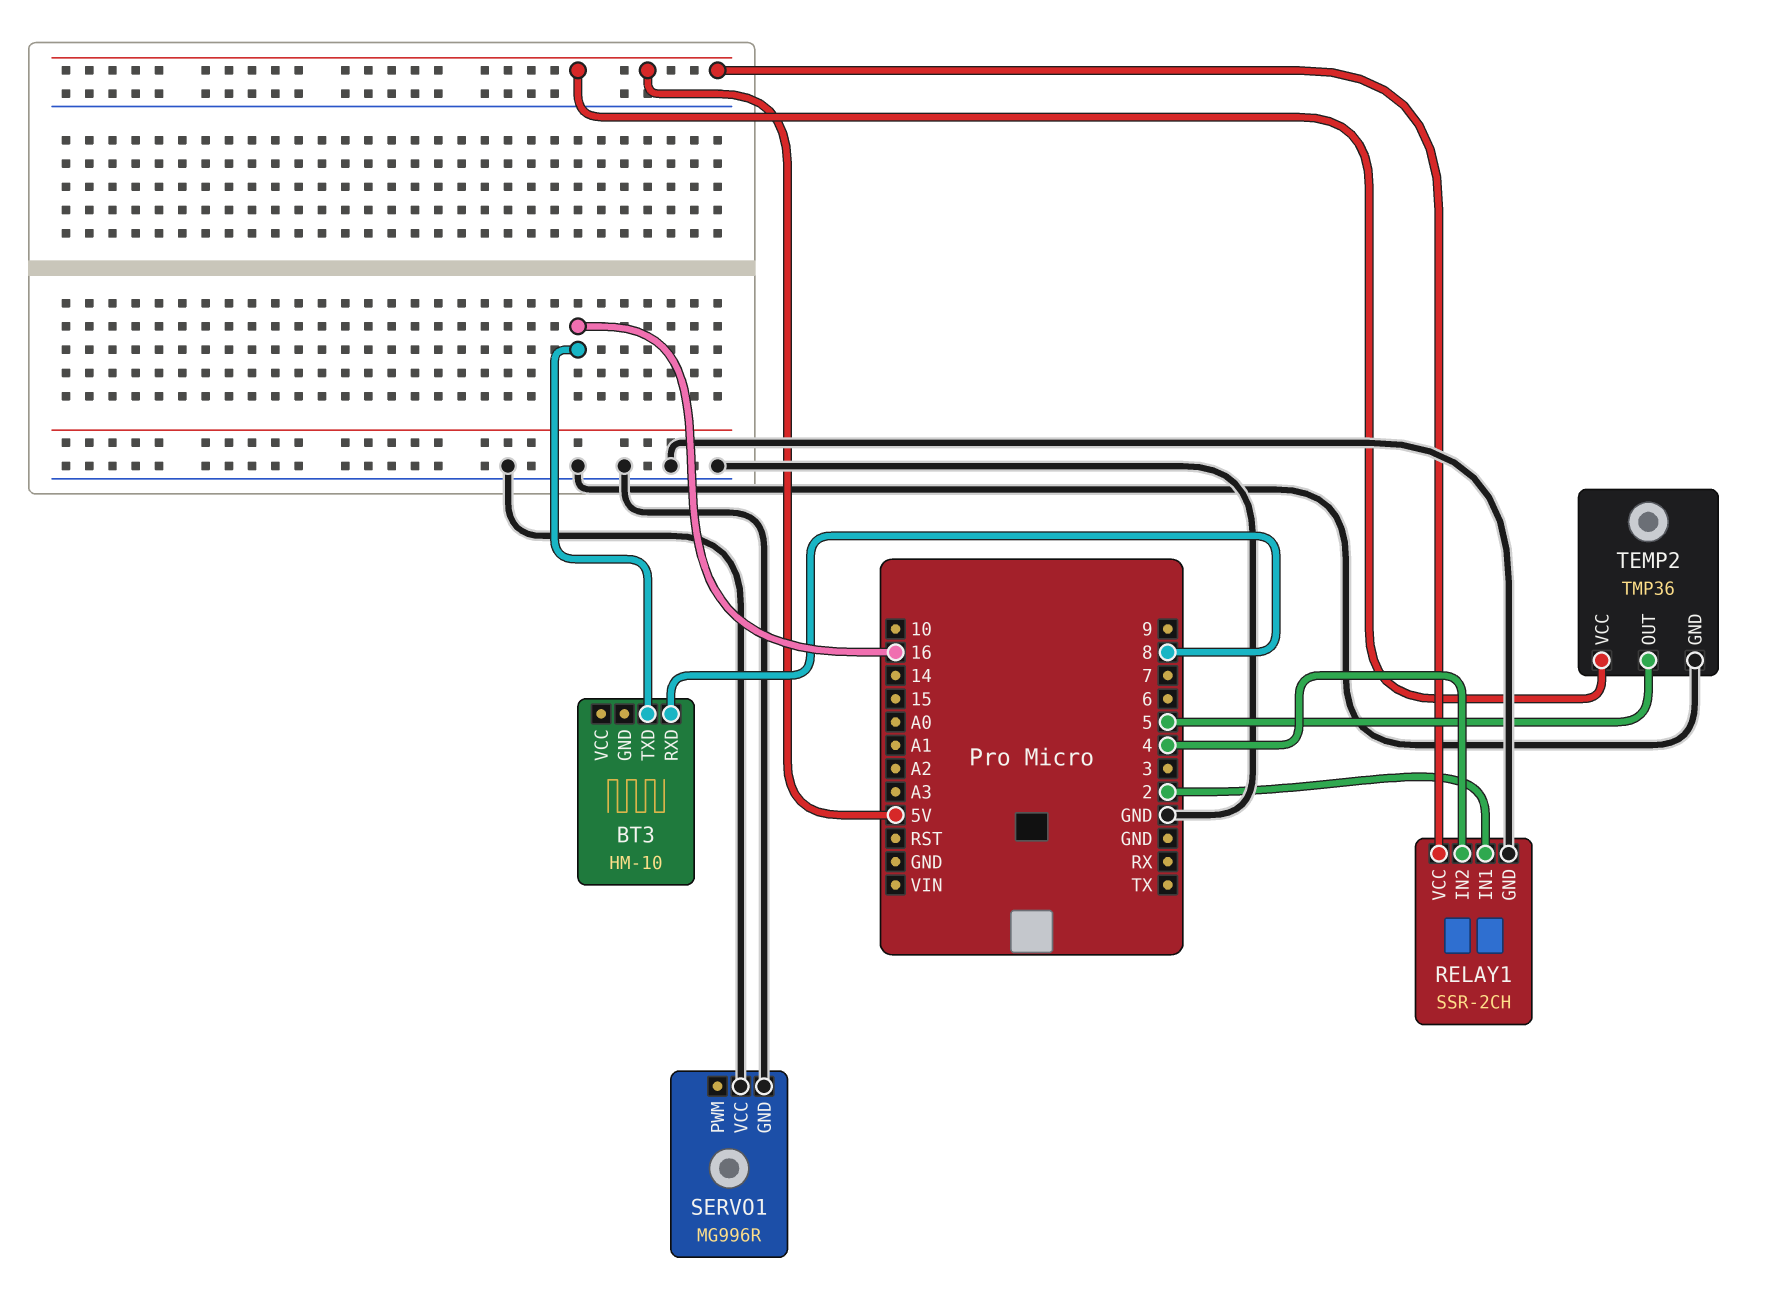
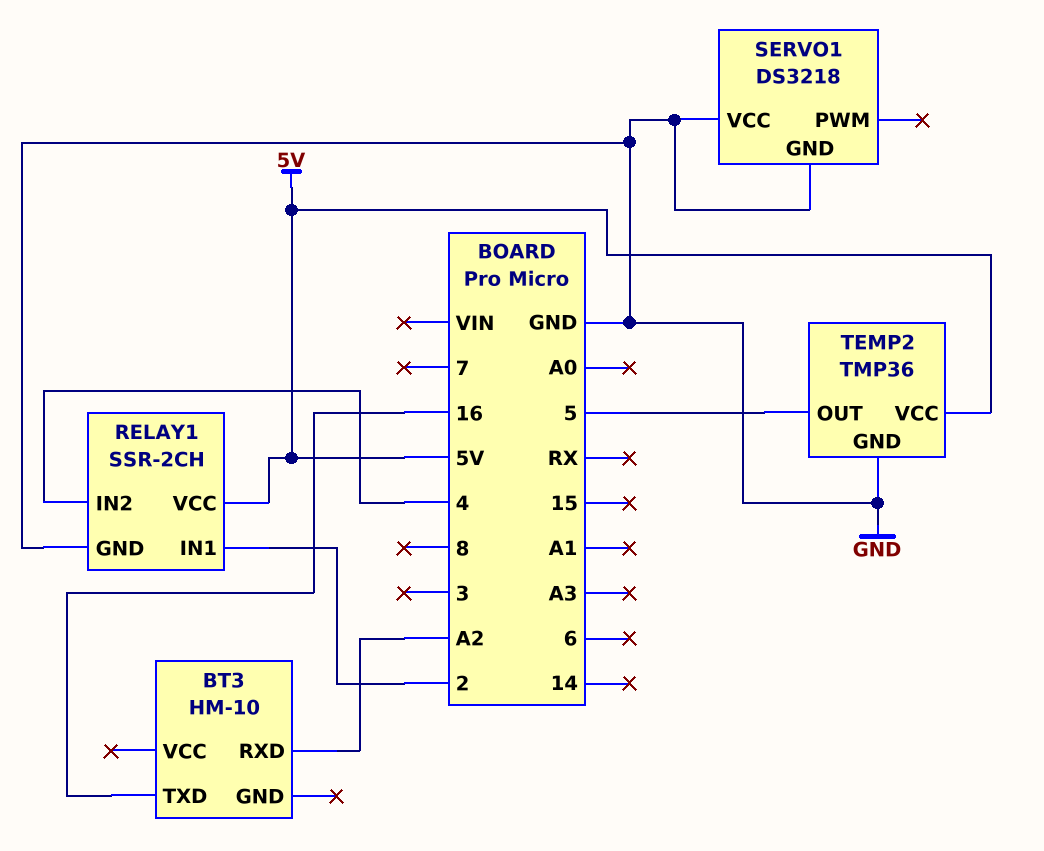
BT3 pin RXD: 8 -> A2
SERVO1: MG996R -> DS3218

